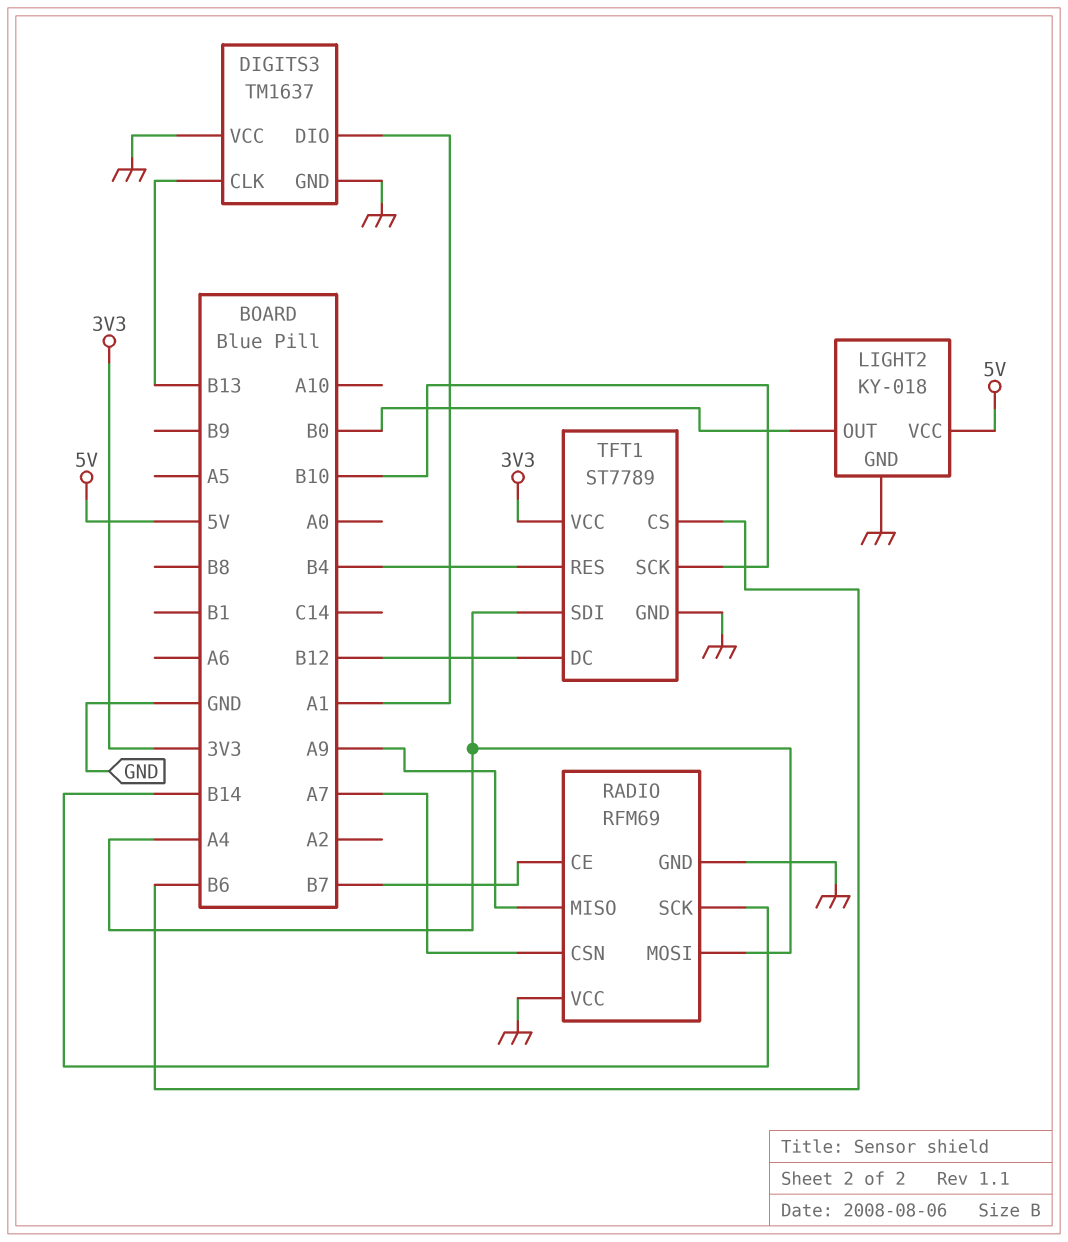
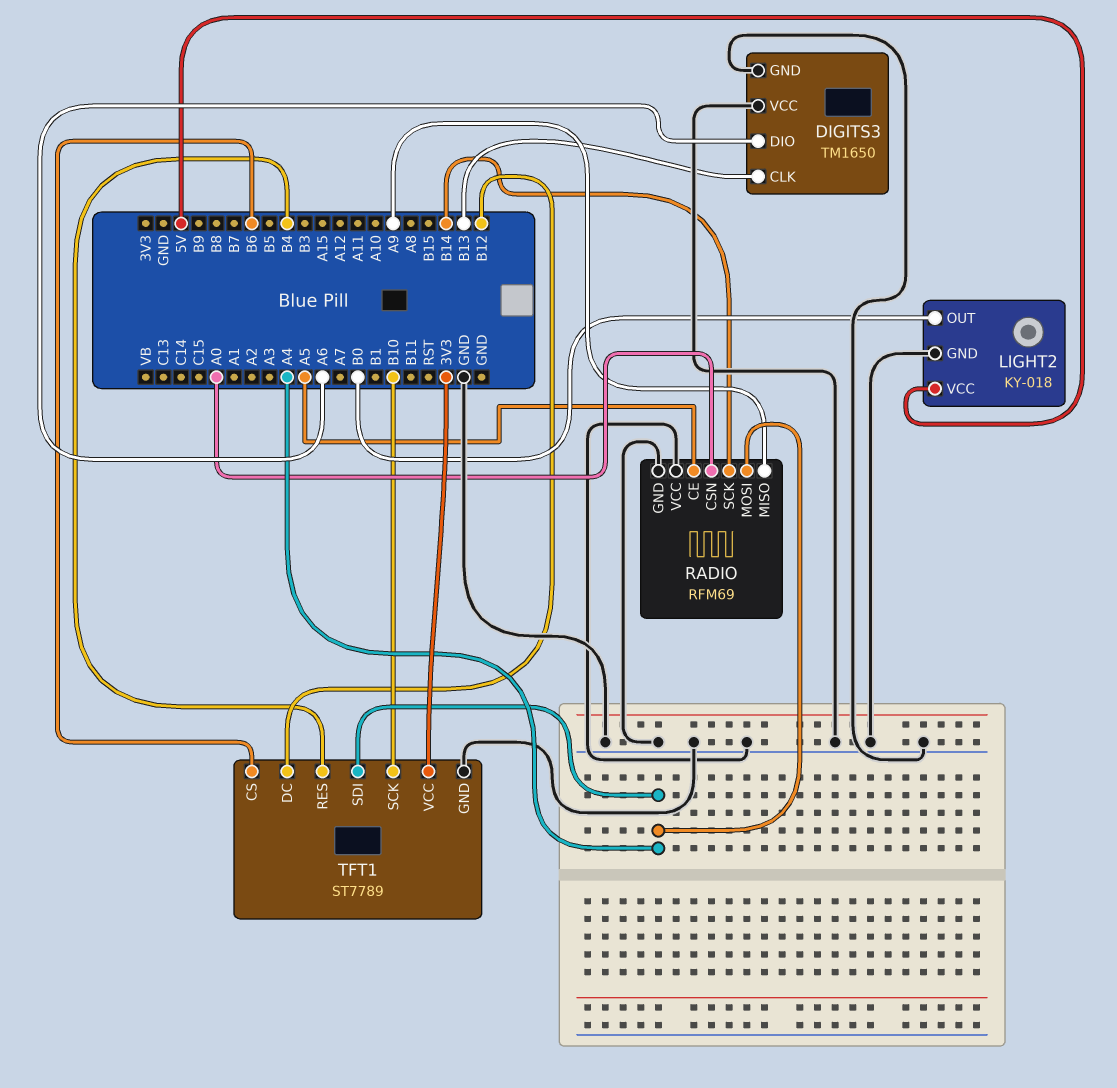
DIGITS3: TM1637 -> TM1650
DIGITS3 pin DIO: A1 -> A6
RADIO pin CE: B7 -> A5
RADIO pin CSN: A7 -> A0

